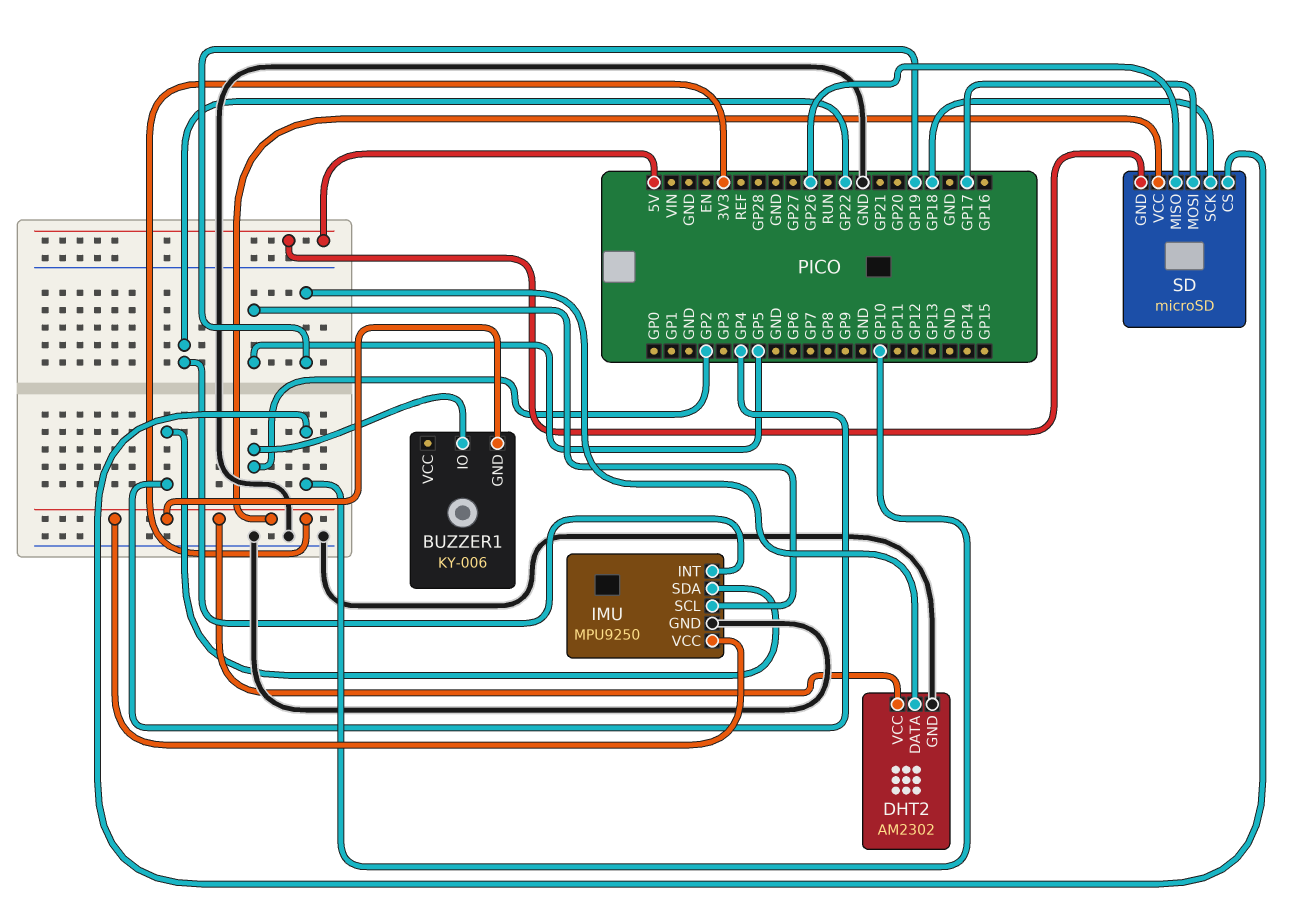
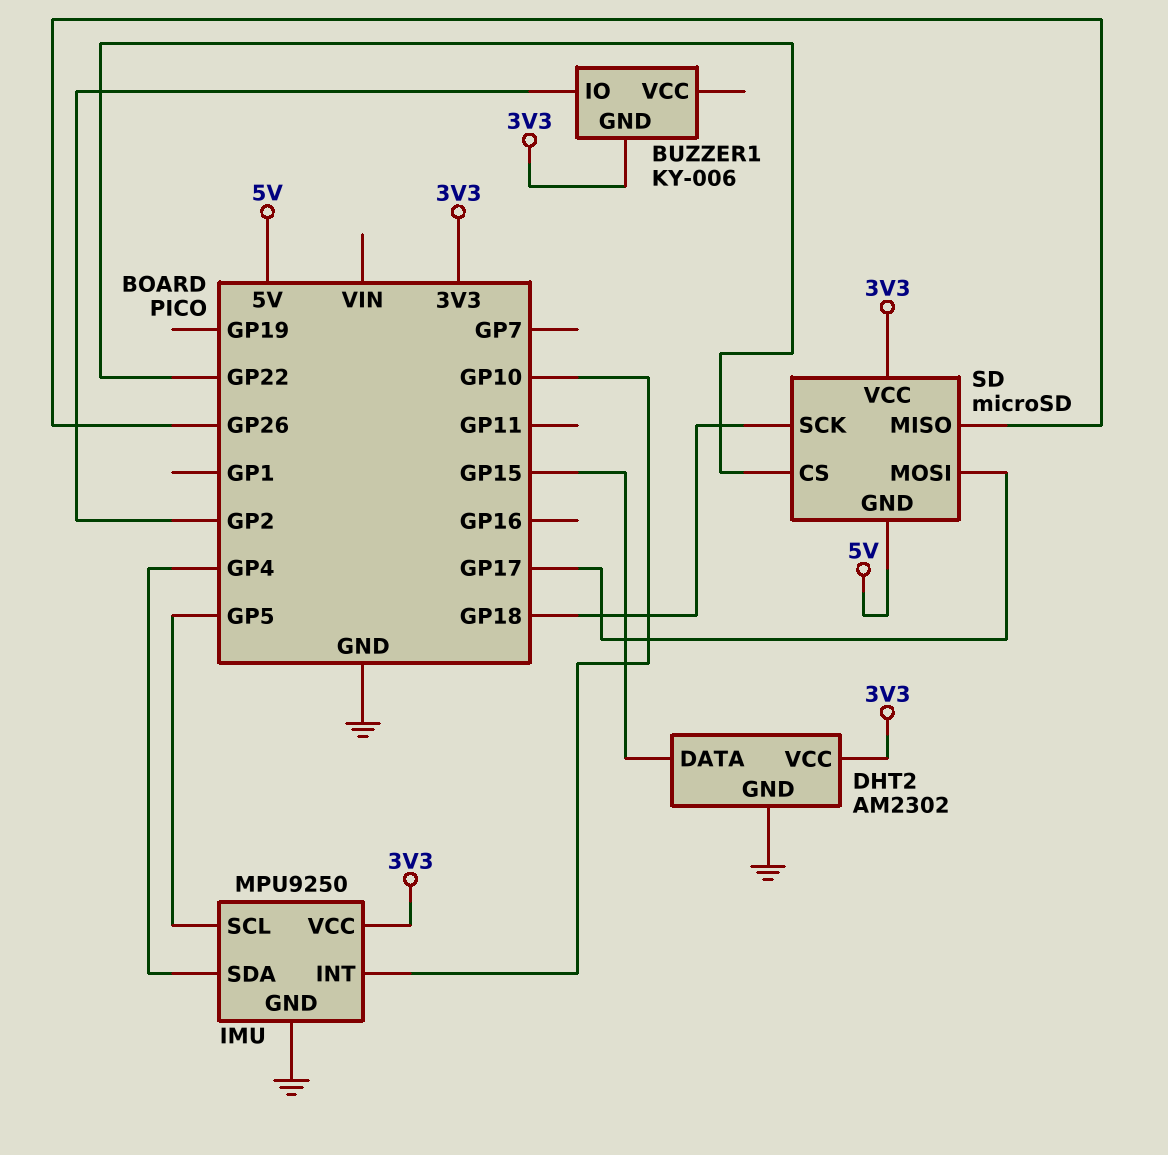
DHT2 pin DATA: GP19 -> GP15
IMU pin INT: GP22 -> GP10
SD pin CS: GP10 -> GP22

